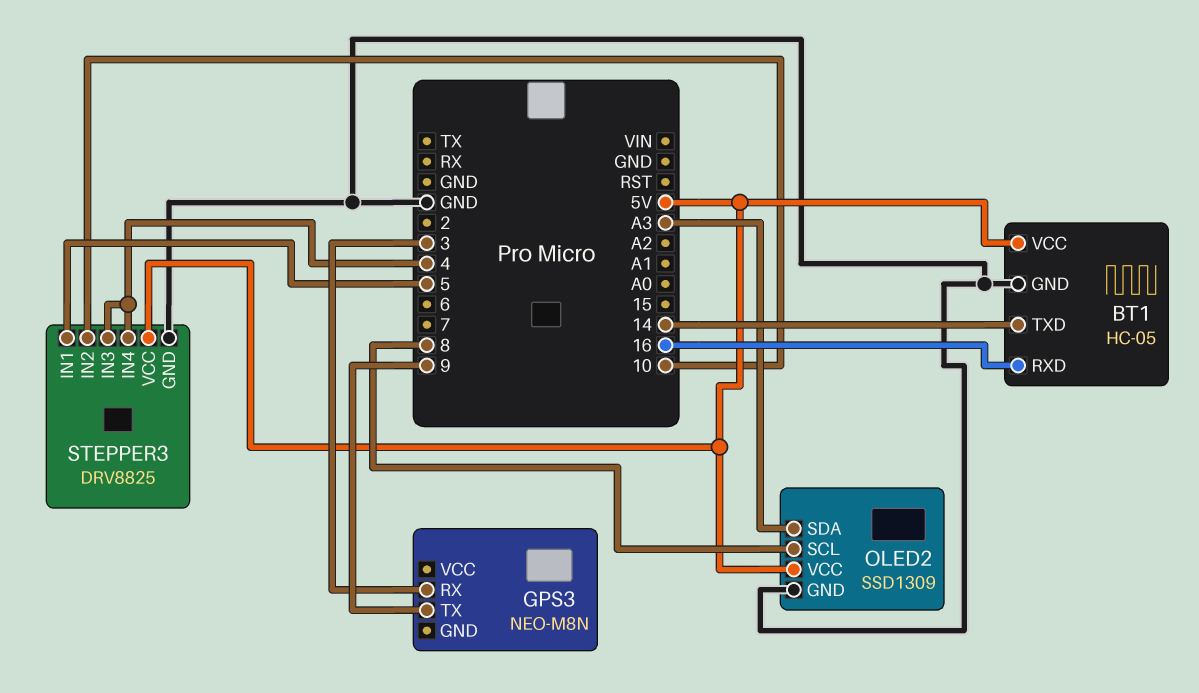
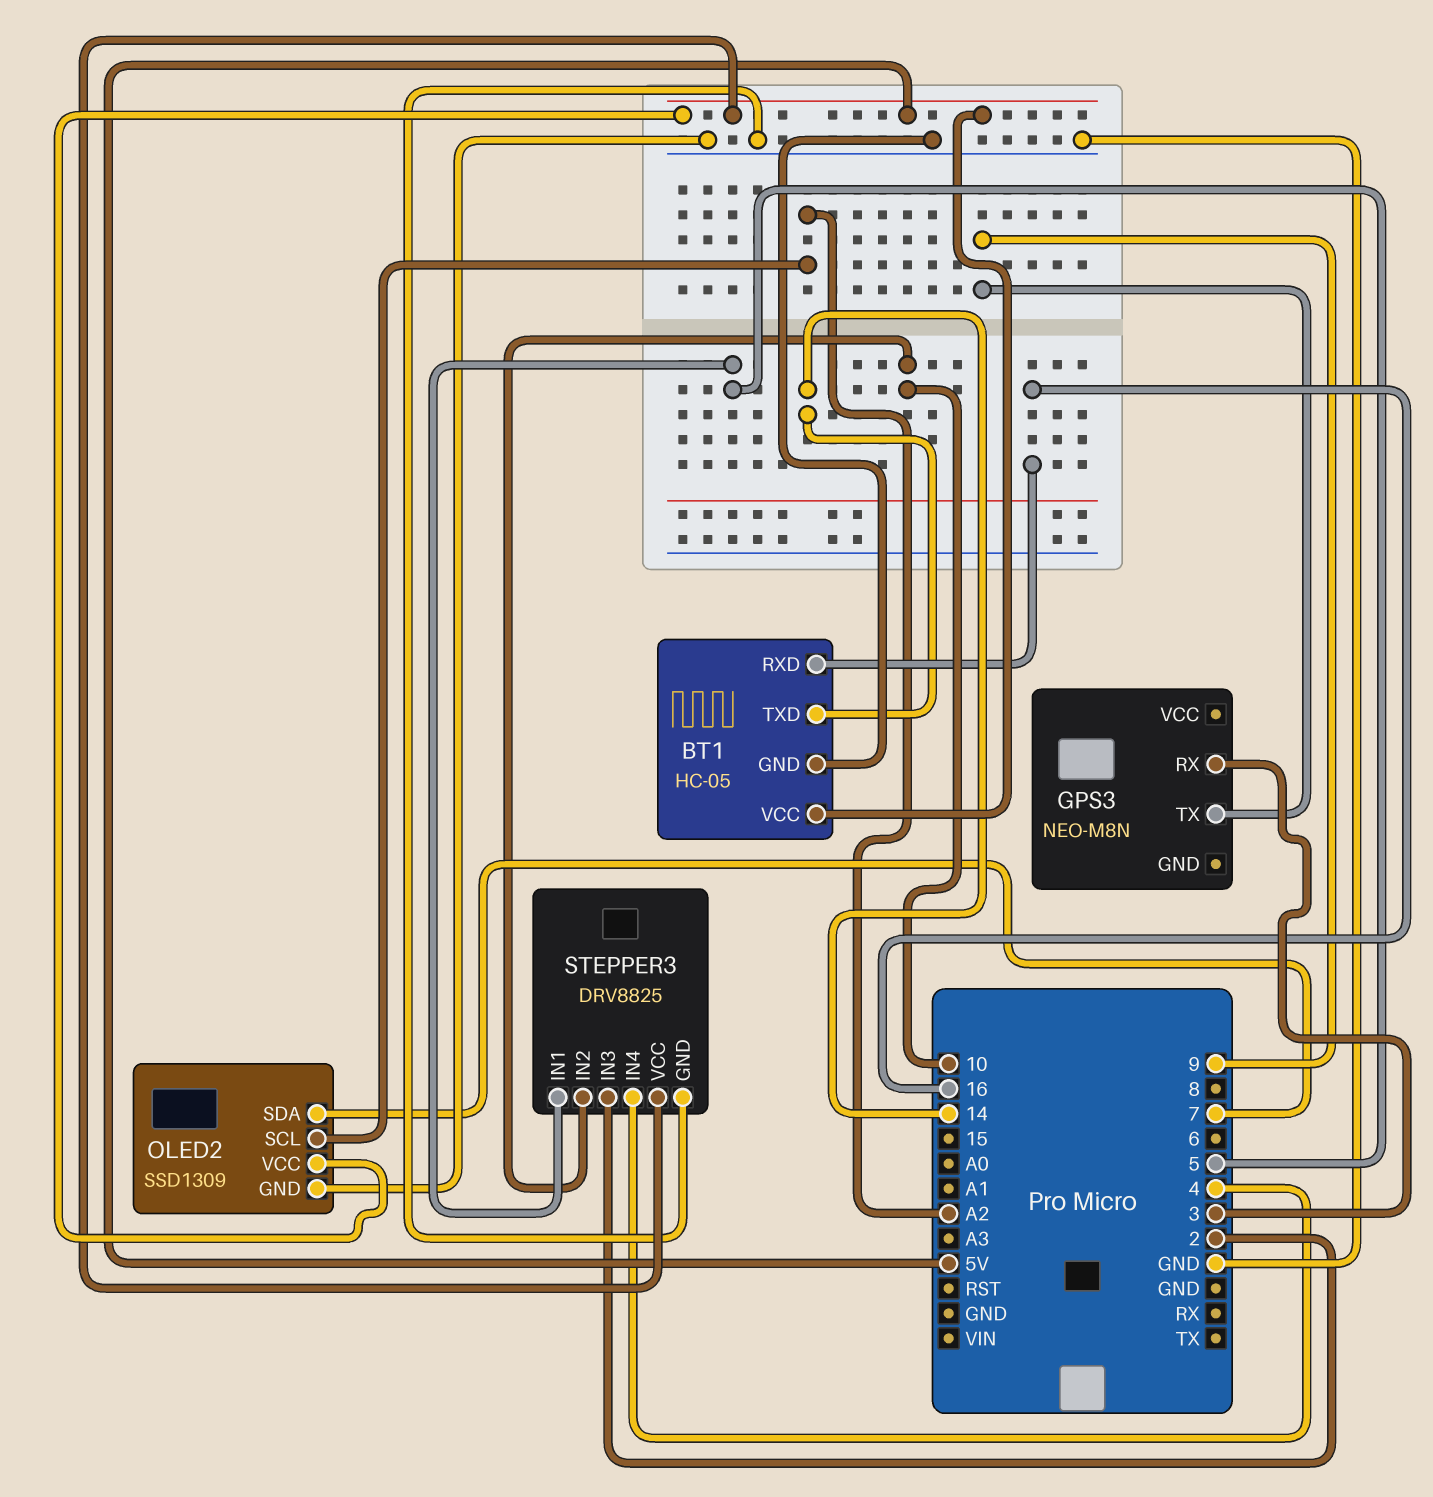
OLED2 pin SCL: 8 -> A2
OLED2 pin SDA: A3 -> 7
STEPPER3 pin IN3: 4 -> 2

